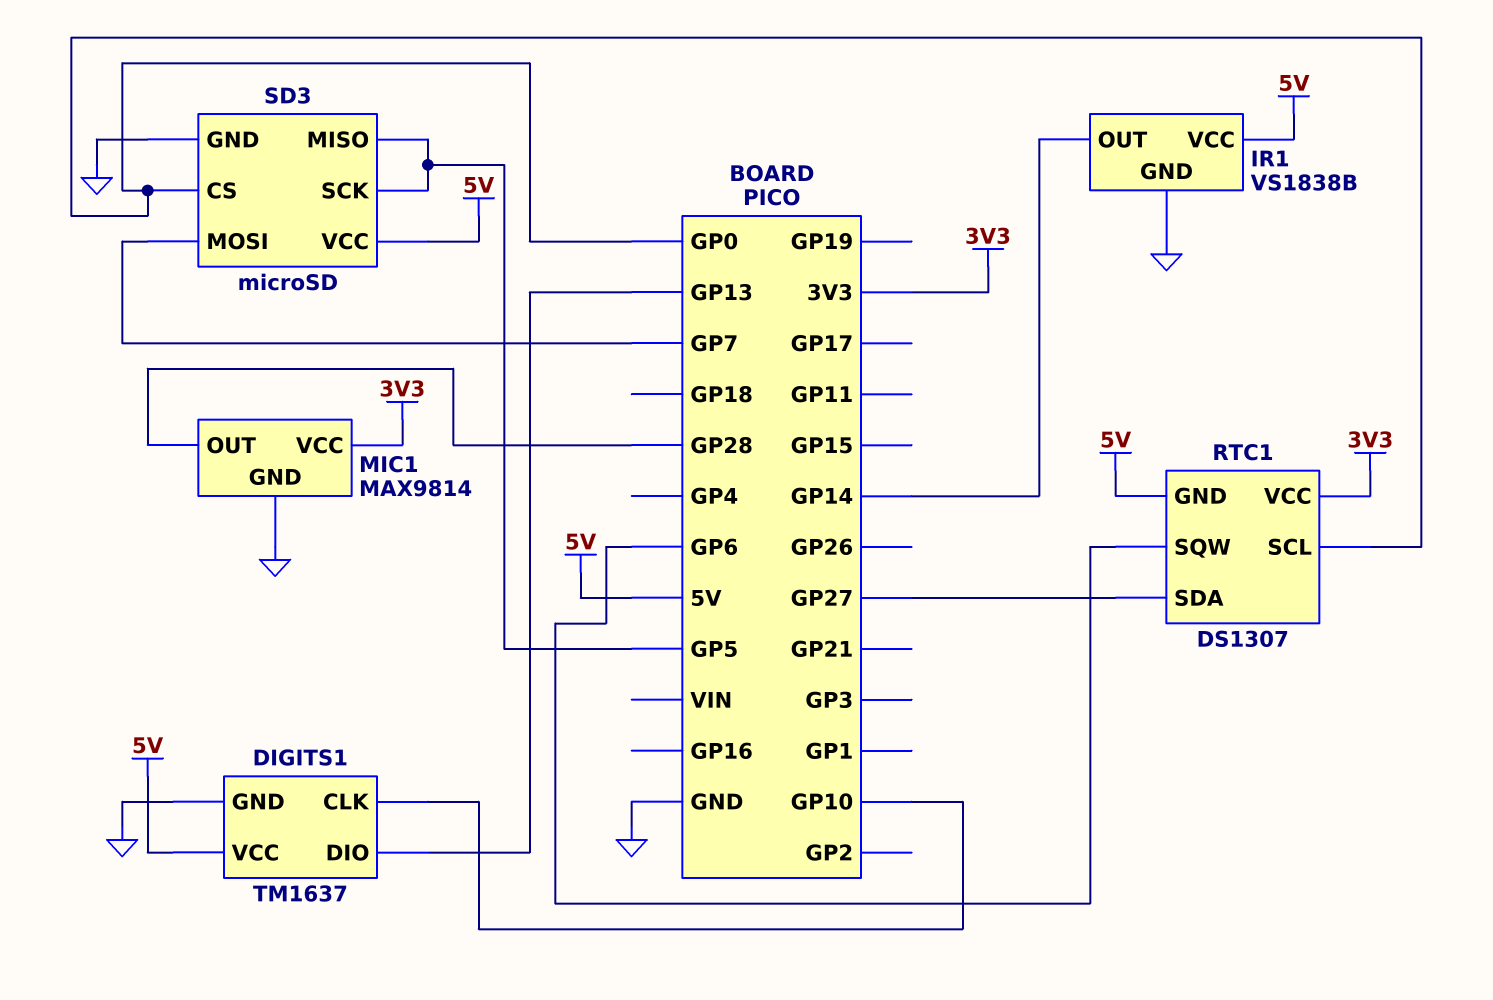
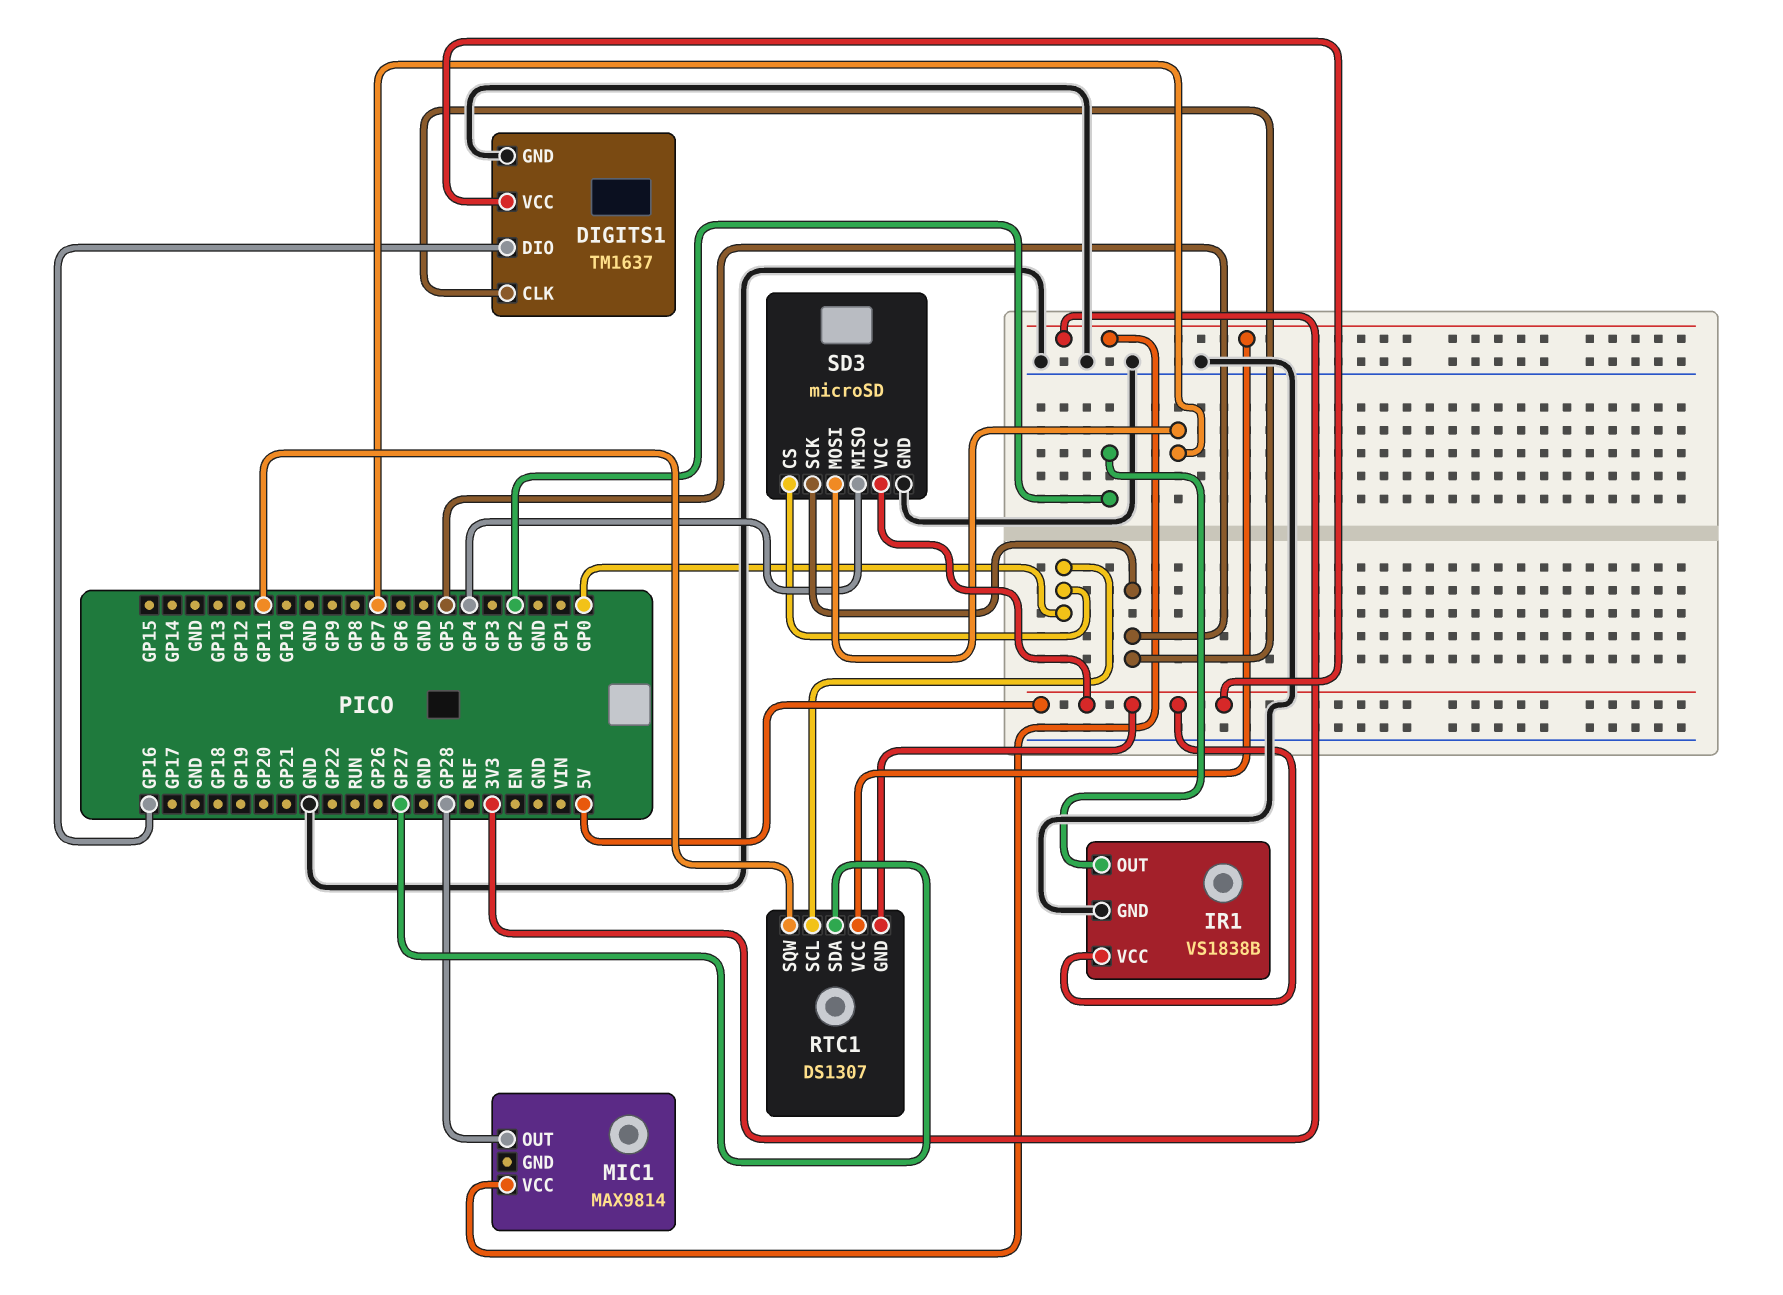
DIGITS1 pin CLK: GP10 -> GP5
DIGITS1 pin DIO: GP13 -> GP16
IR1 pin OUT: GP14 -> GP2
MIC1 pin GND: GND -> none
RTC1 pin SQW: GP6 -> GP11
SD3 pin MISO: GP5 -> GP4

